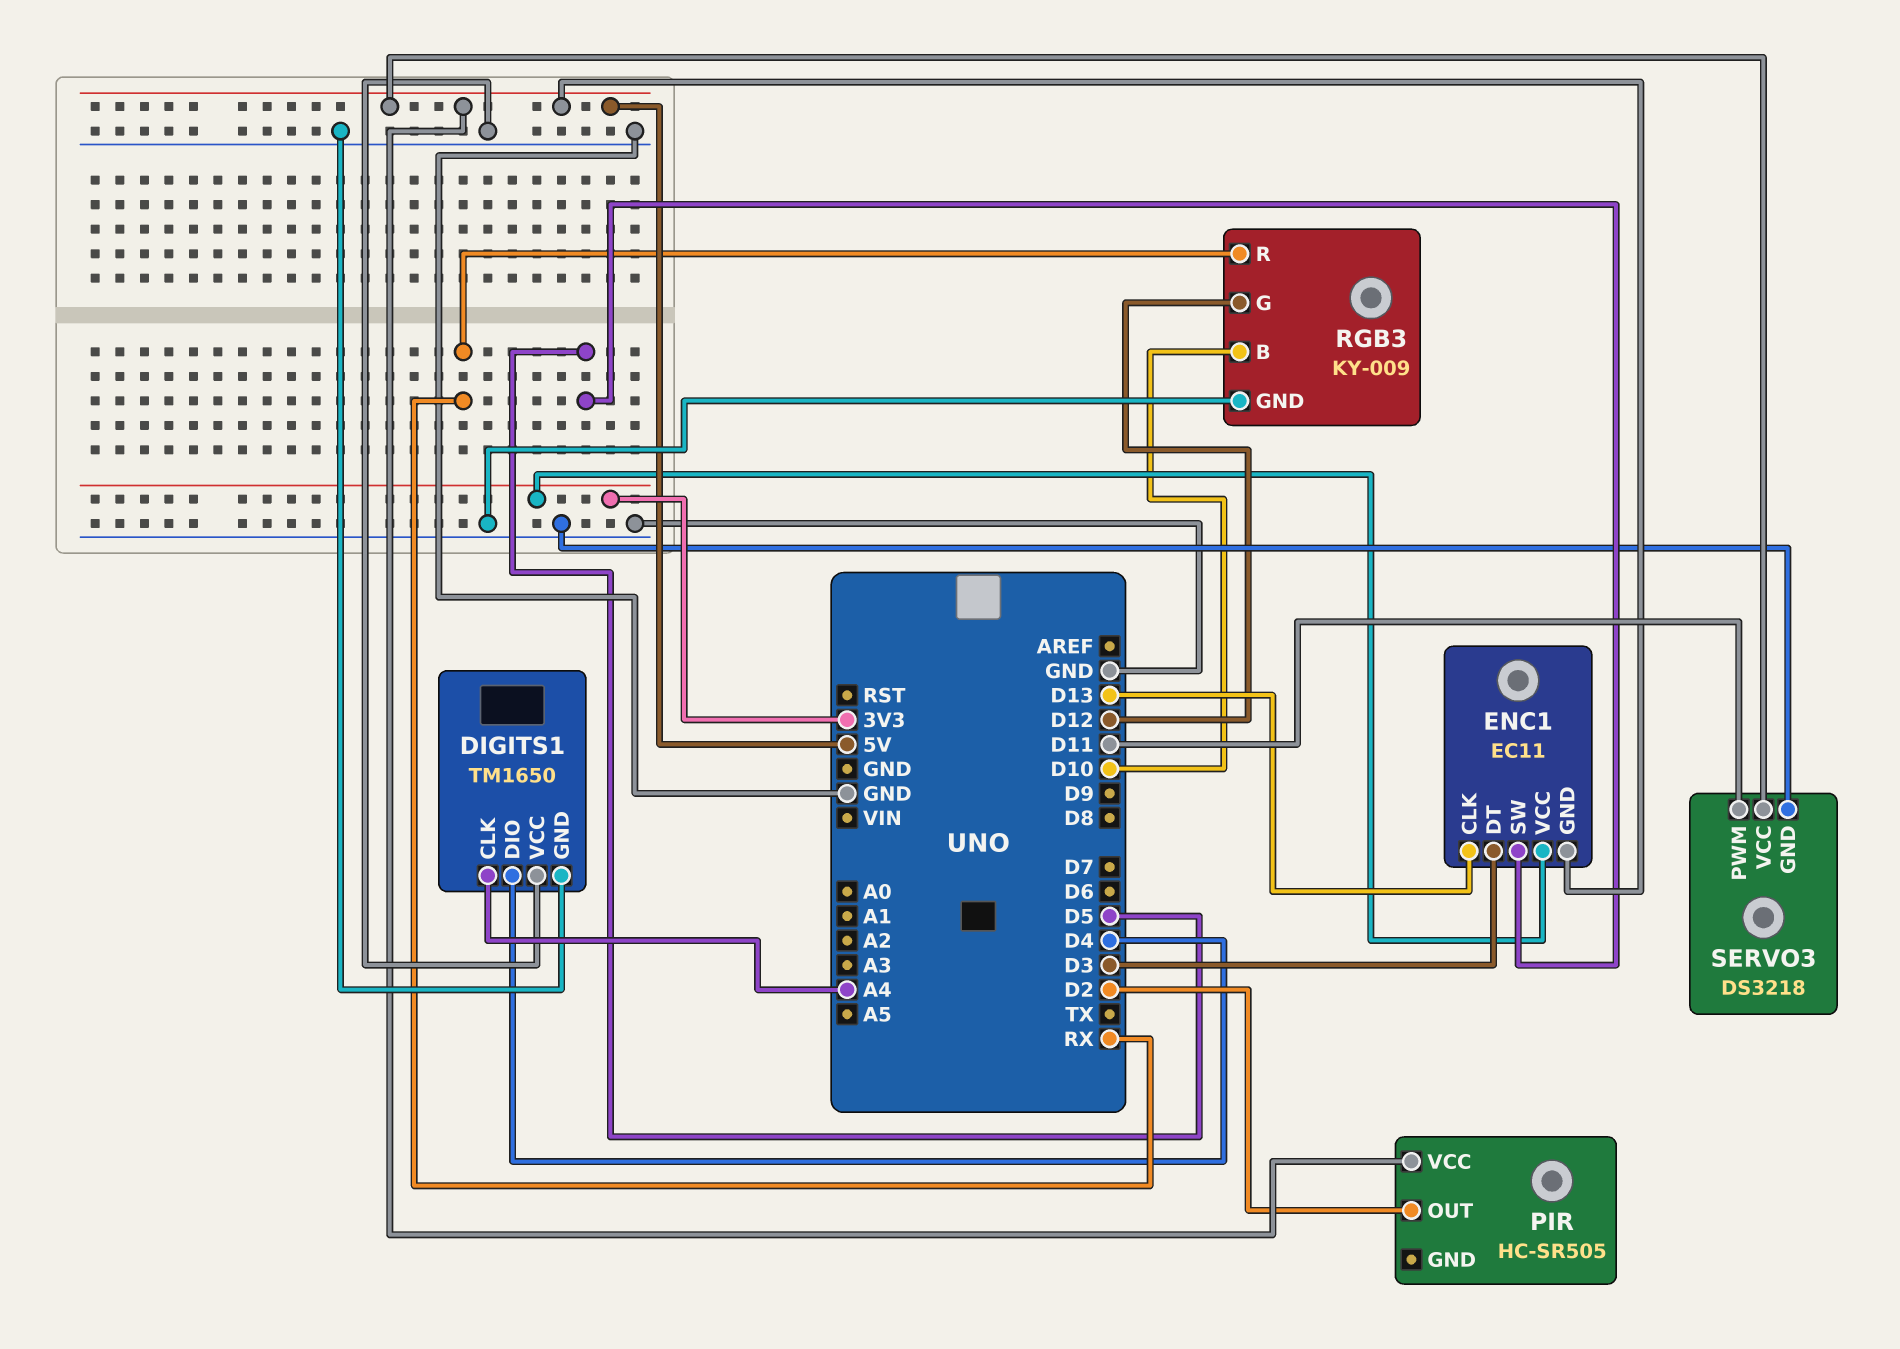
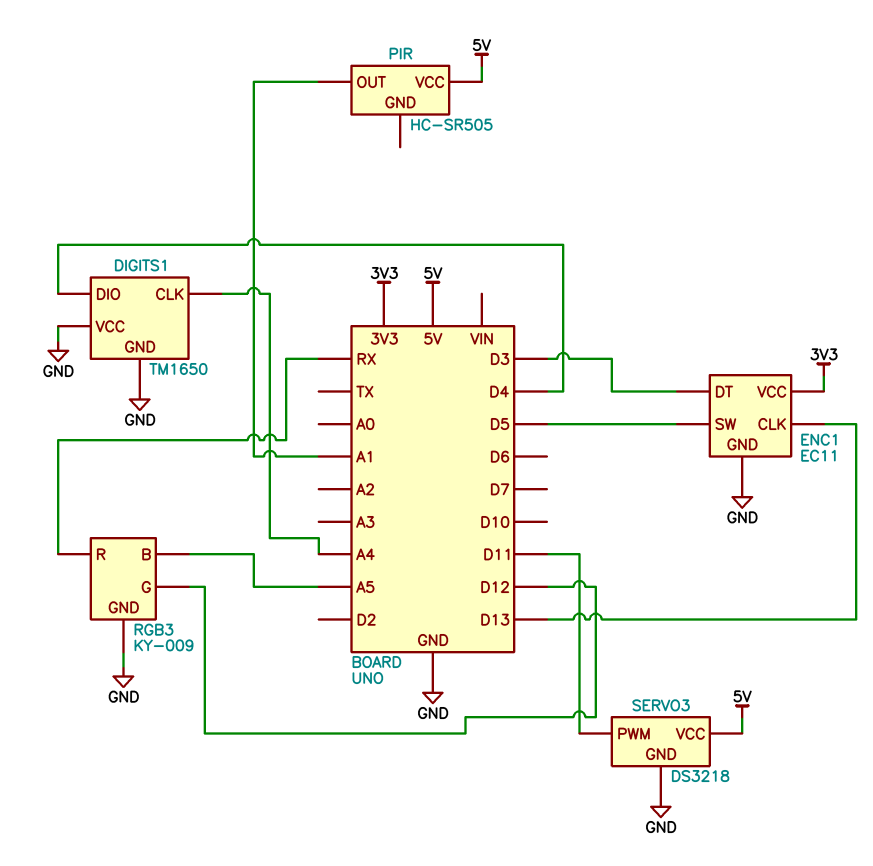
ENC1 pin GND: 5V -> GND
PIR pin OUT: D2 -> A1
RGB3 pin B: D10 -> A5

